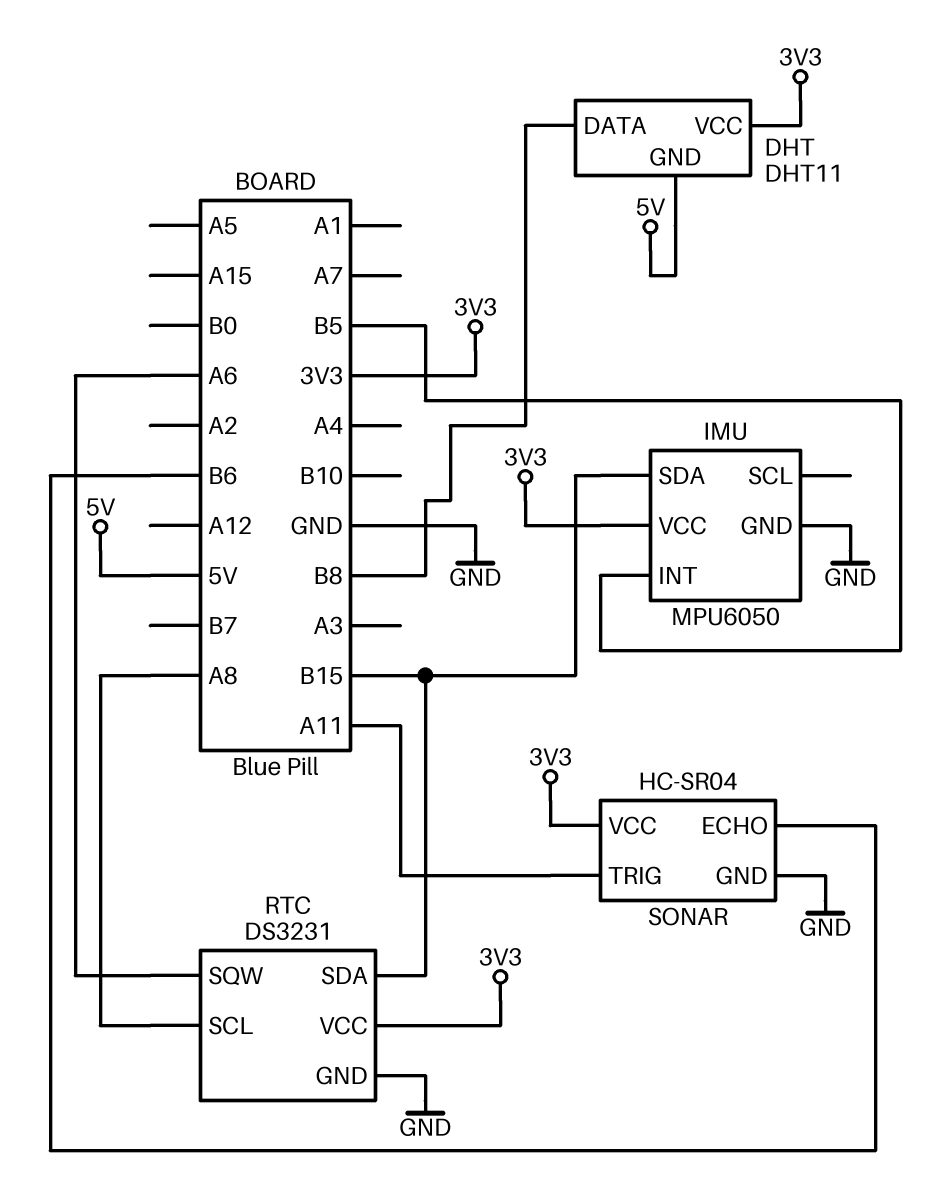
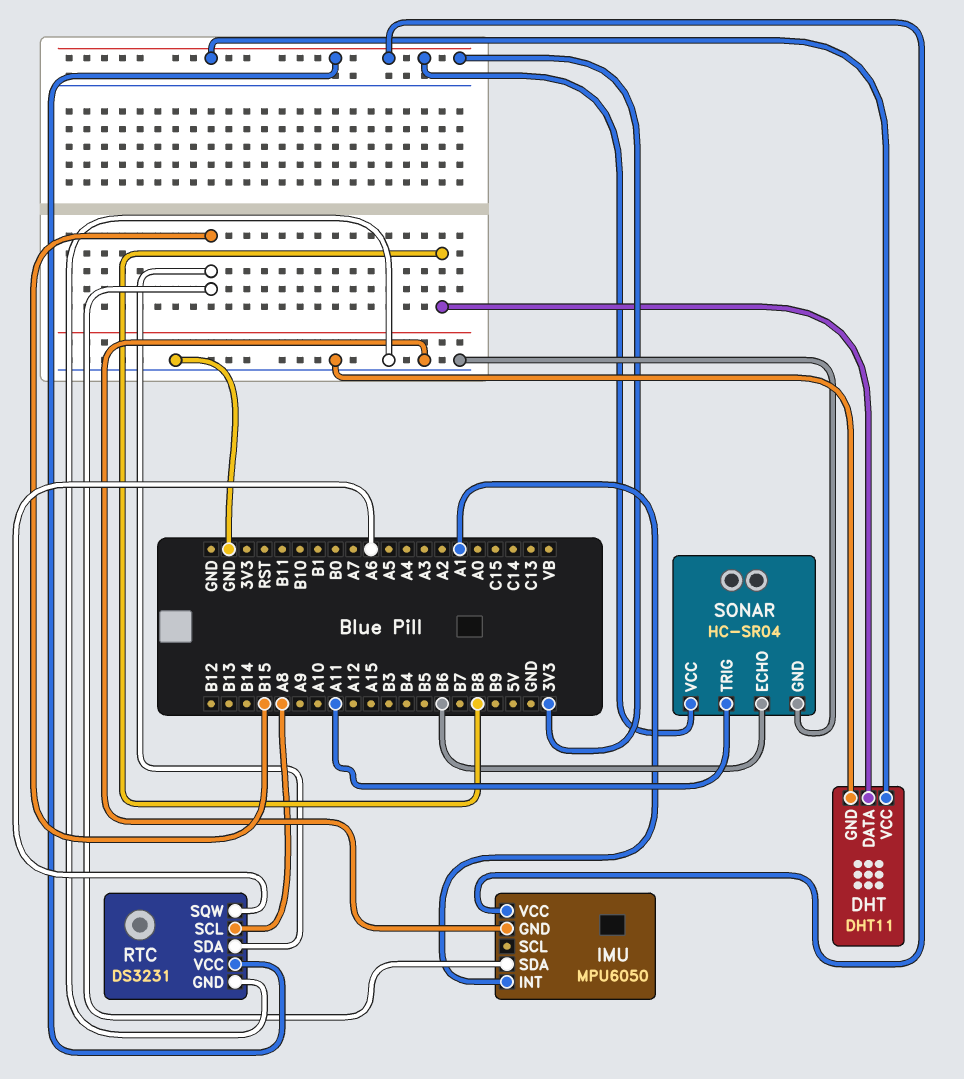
DHT pin GND: 5V -> GND
IMU pin INT: B5 -> A1

